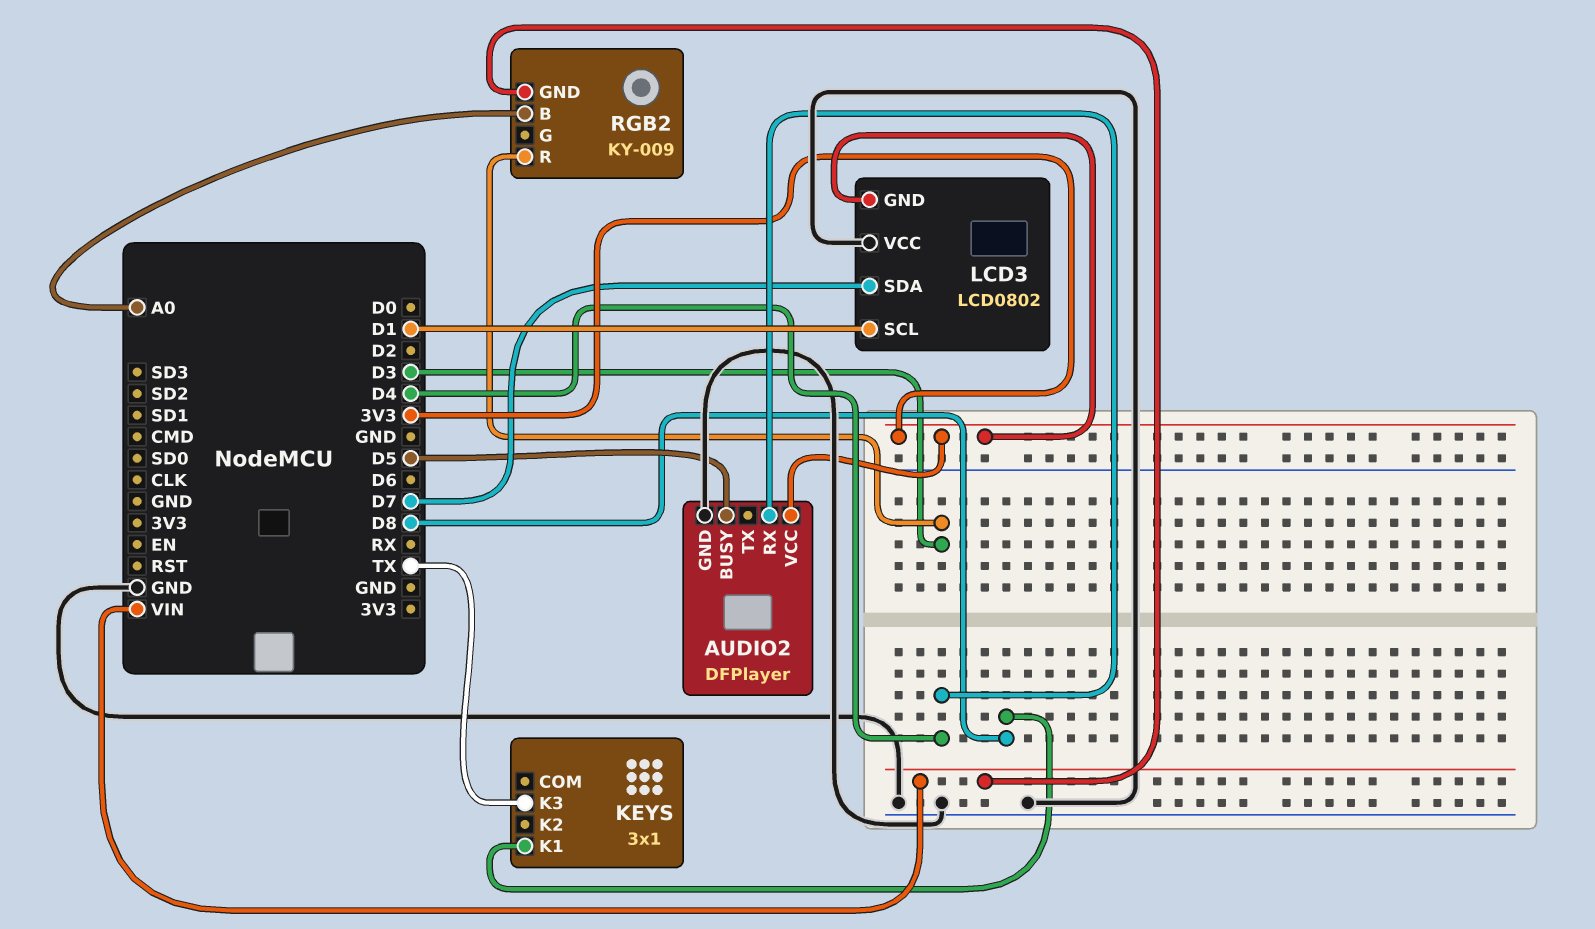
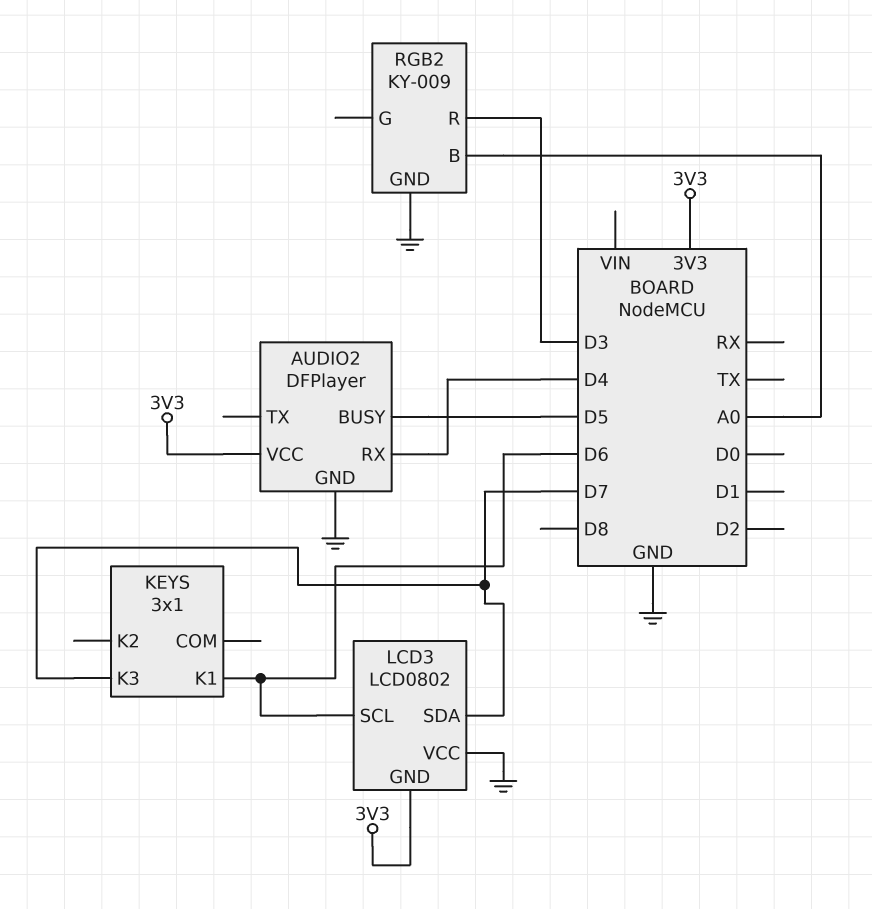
KEYS pin K1: D8 -> D6
KEYS pin K3: TX -> D7
LCD3 pin SCL: D1 -> D6
RGB2 pin GND: VIN -> GND

